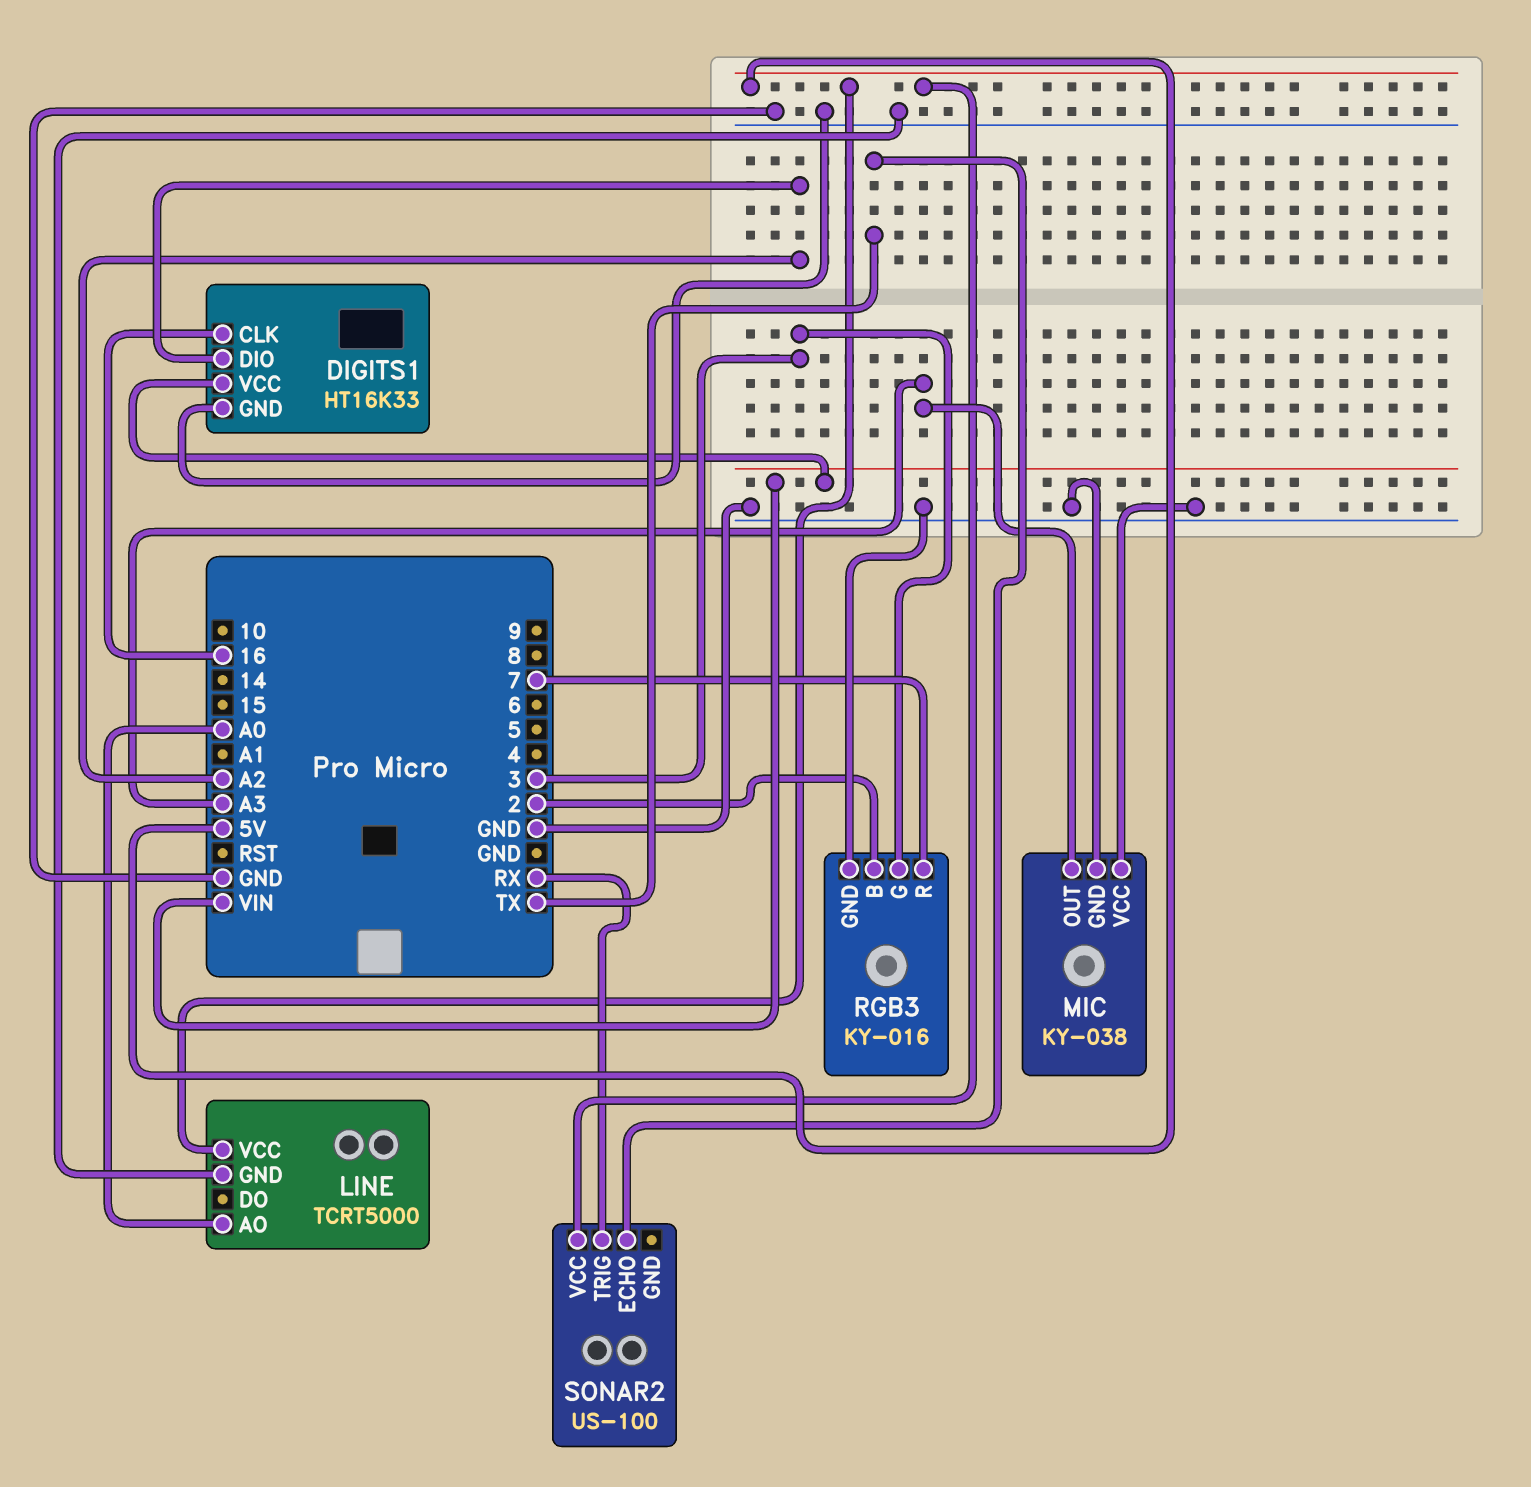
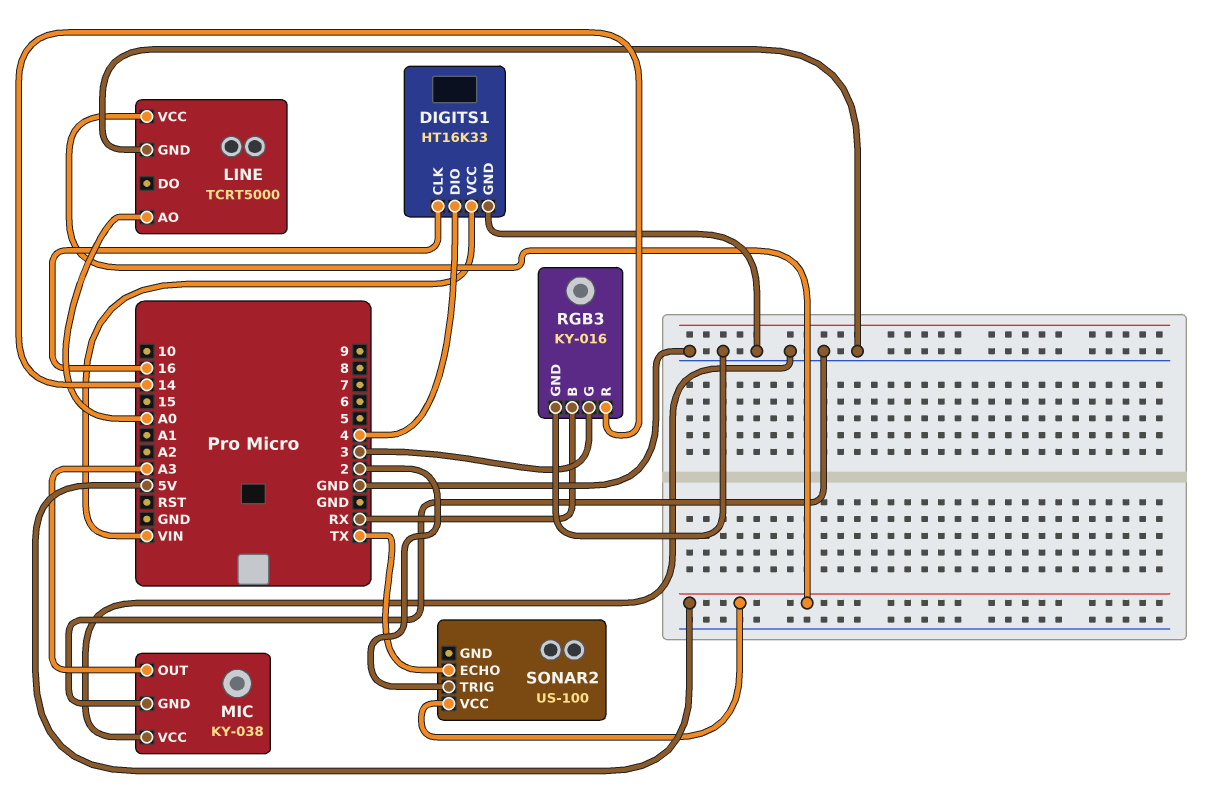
DIGITS1 pin DIO: A2 -> 4
RGB3 pin B: 2 -> RX
RGB3 pin R: 7 -> 14
SONAR2 pin TRIG: RX -> 2

